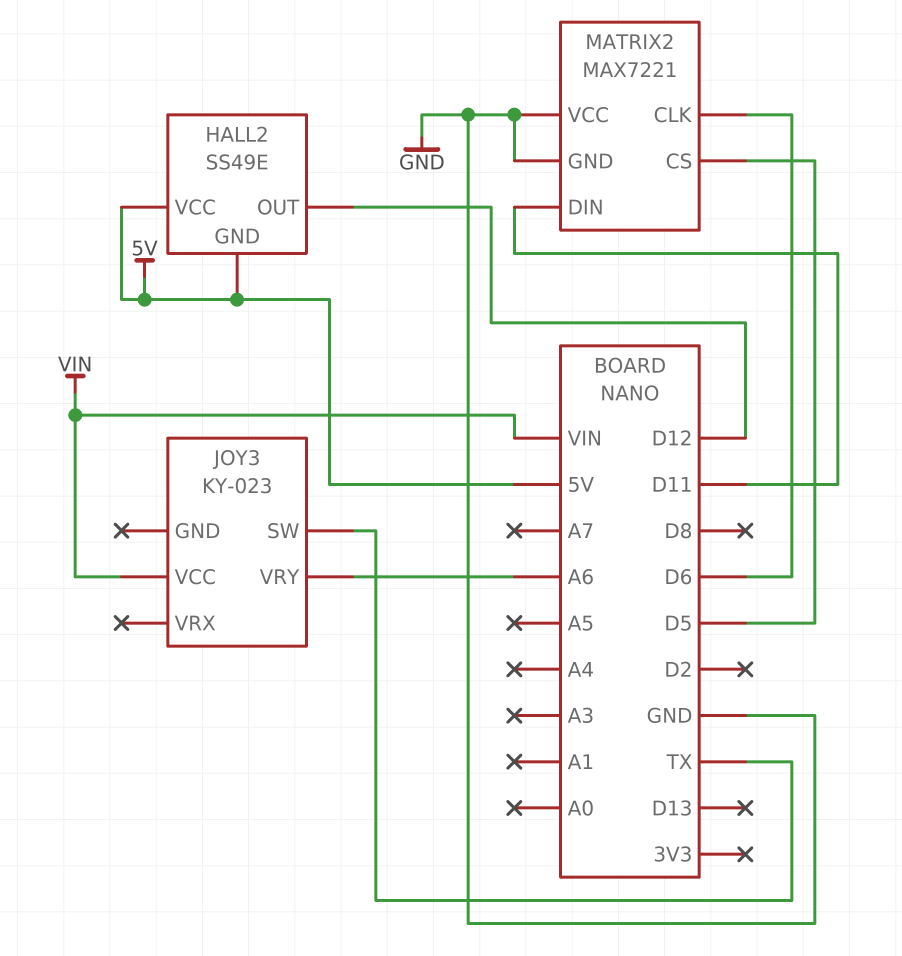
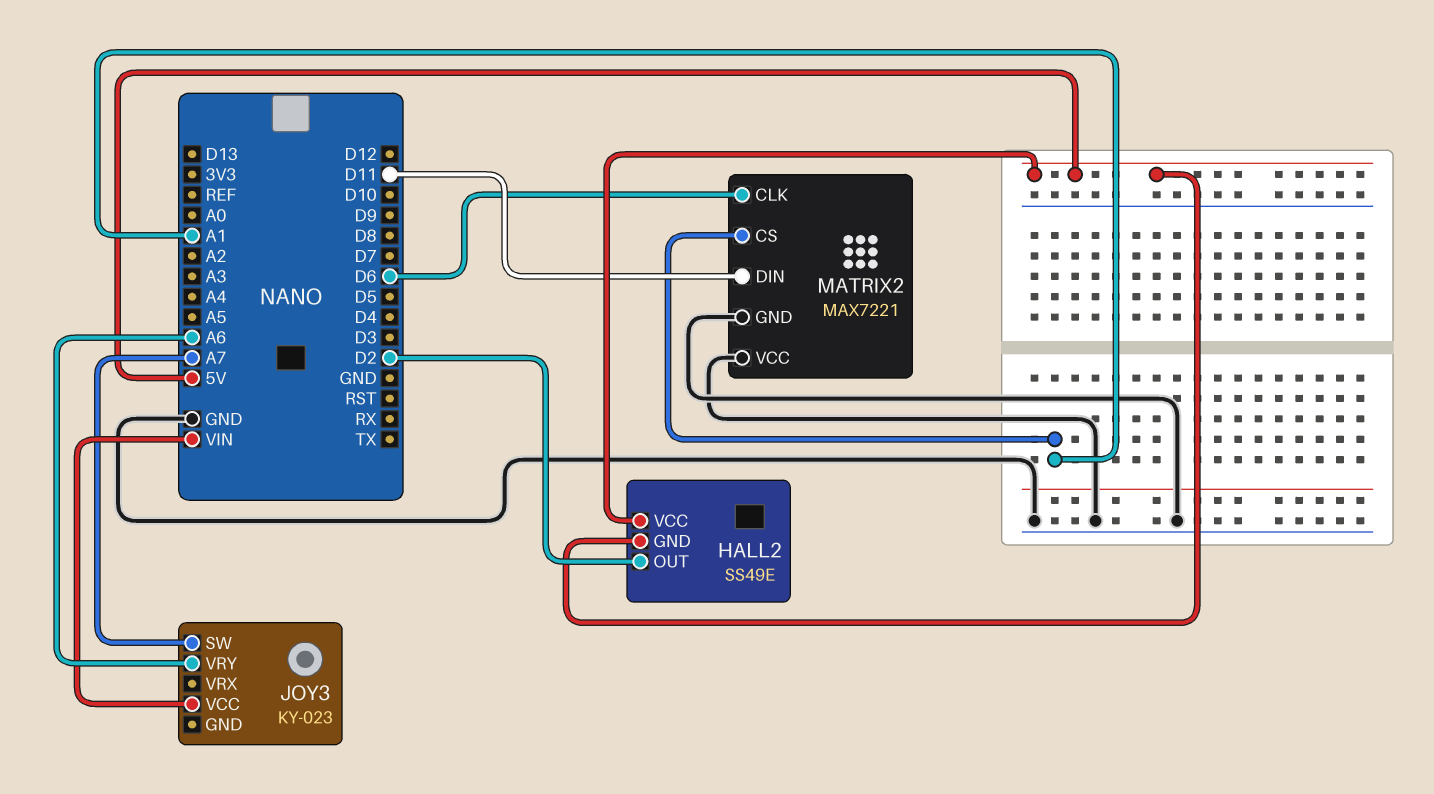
HALL2 pin OUT: D12 -> D2
JOY3 pin SW: TX -> A7
MATRIX2 pin CS: D5 -> A1

